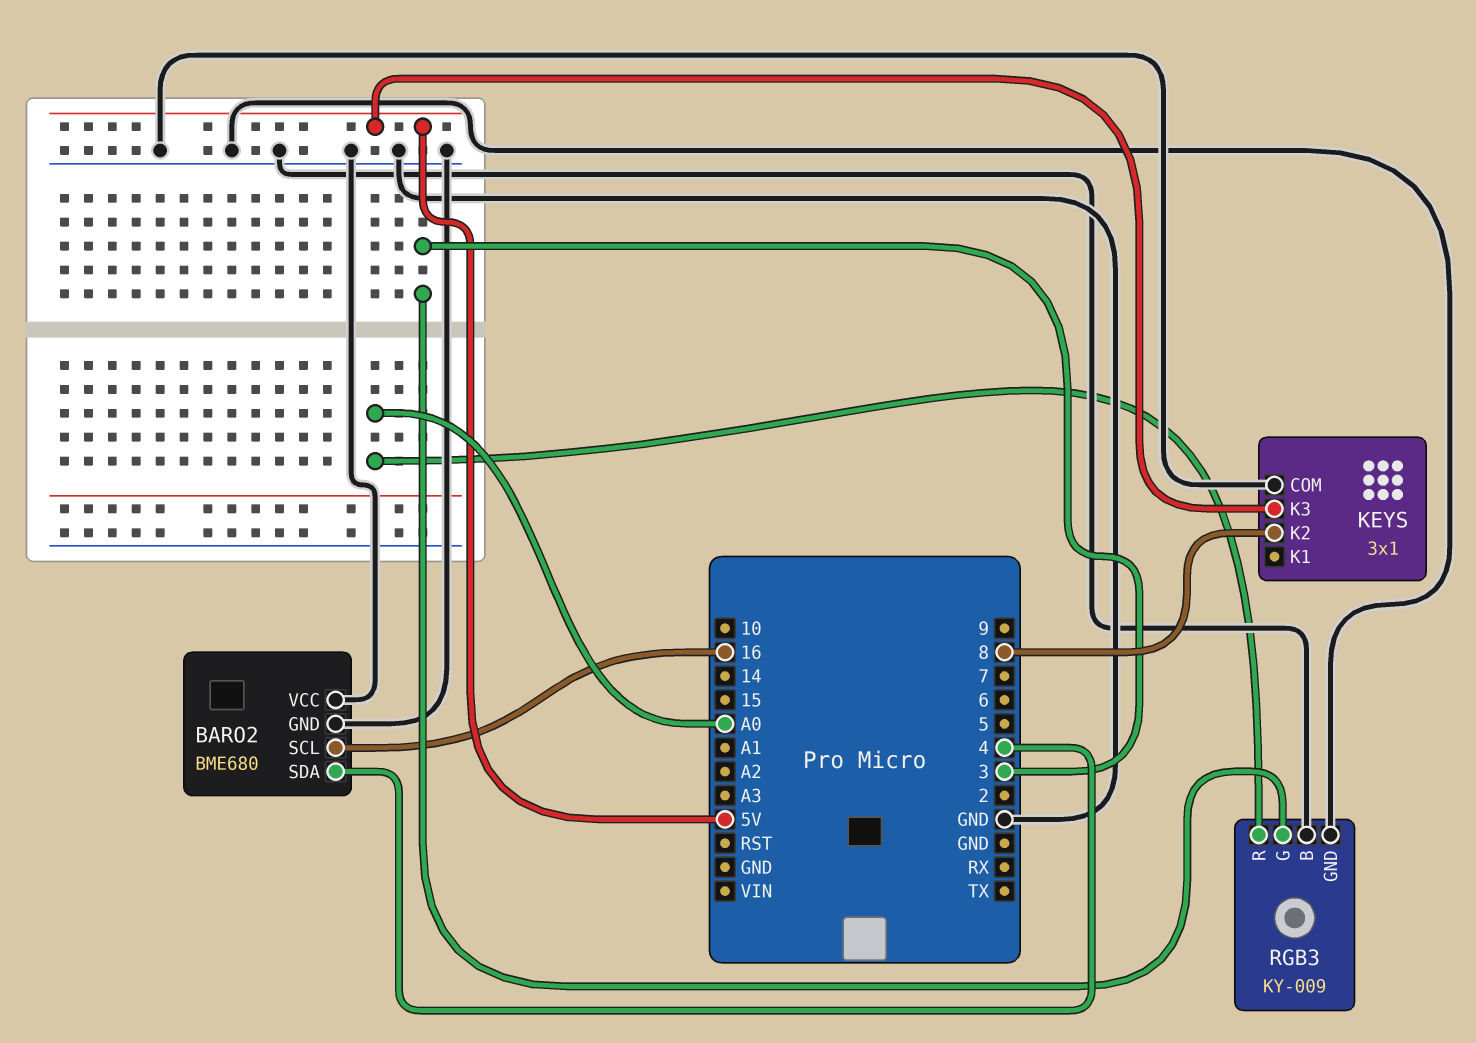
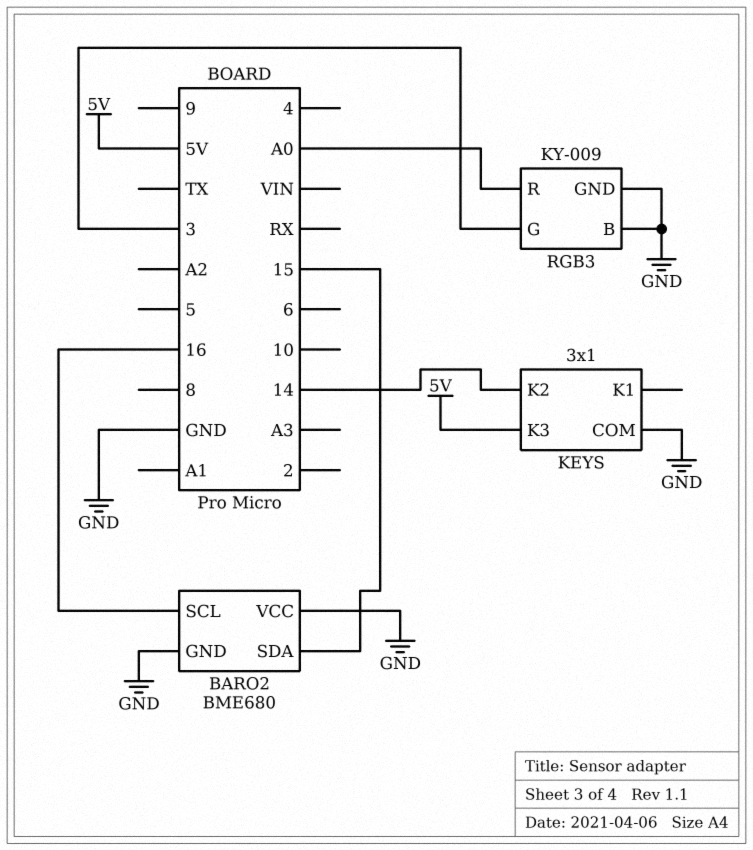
BARO2 pin SDA: 4 -> 15
KEYS pin K2: 8 -> 14

